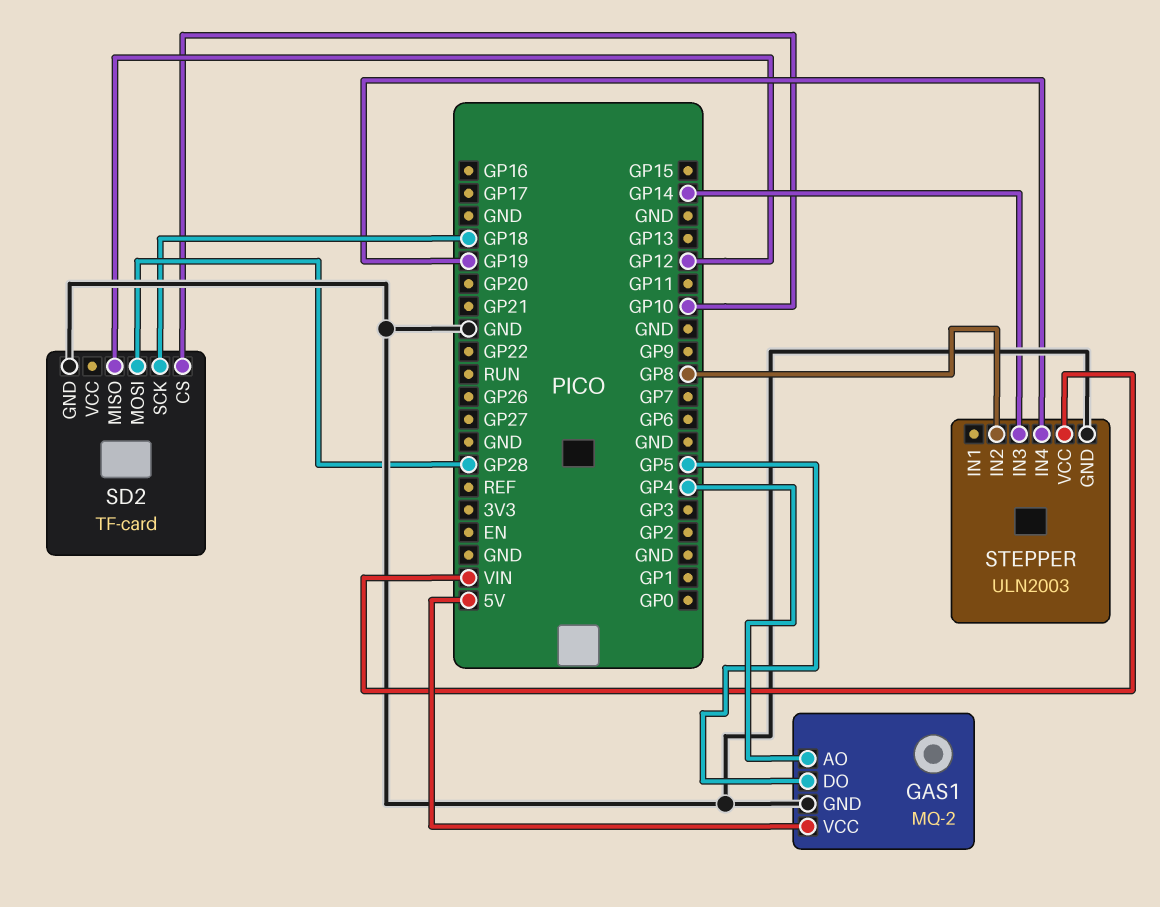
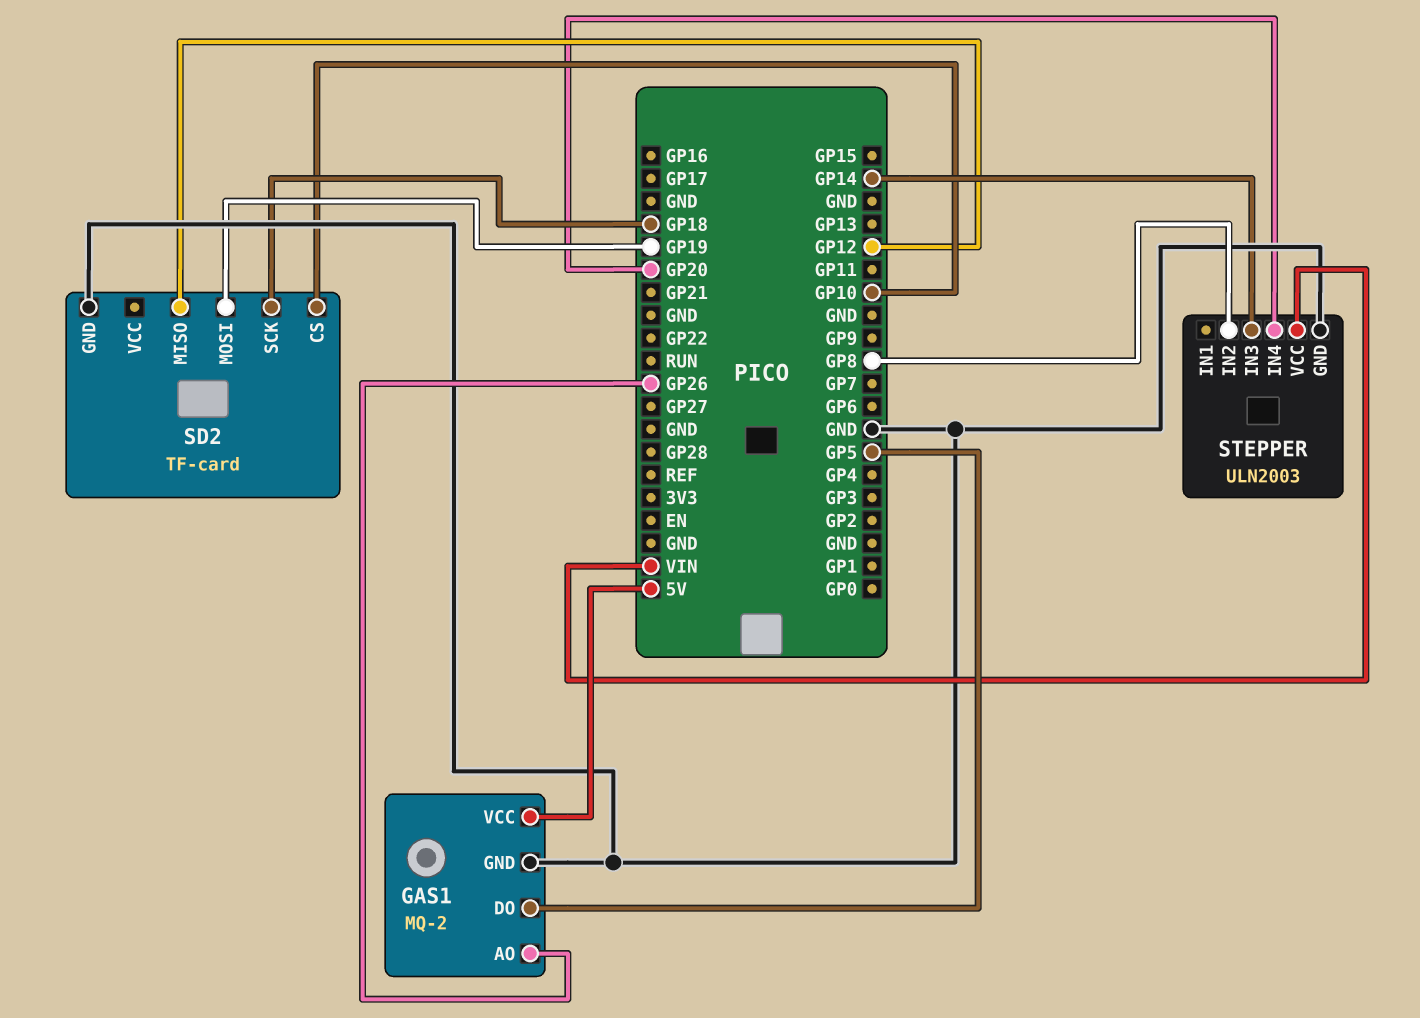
GAS1 pin AO: GP4 -> GP26
SD2 pin MOSI: GP28 -> GP19
STEPPER pin IN4: GP19 -> GP20

